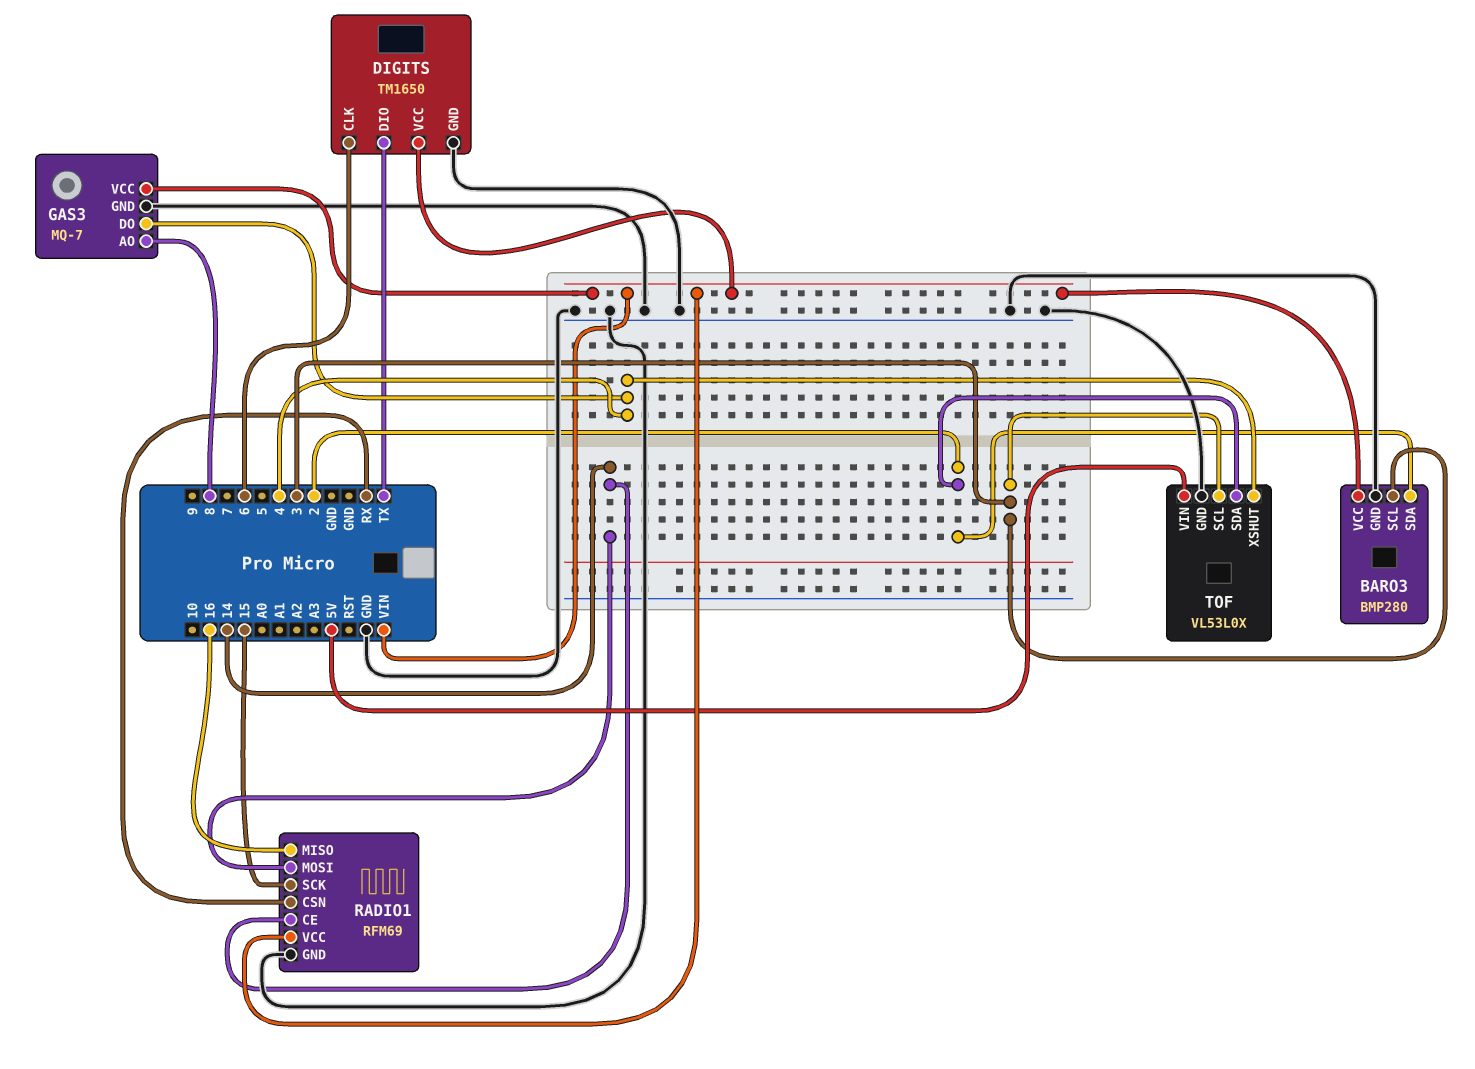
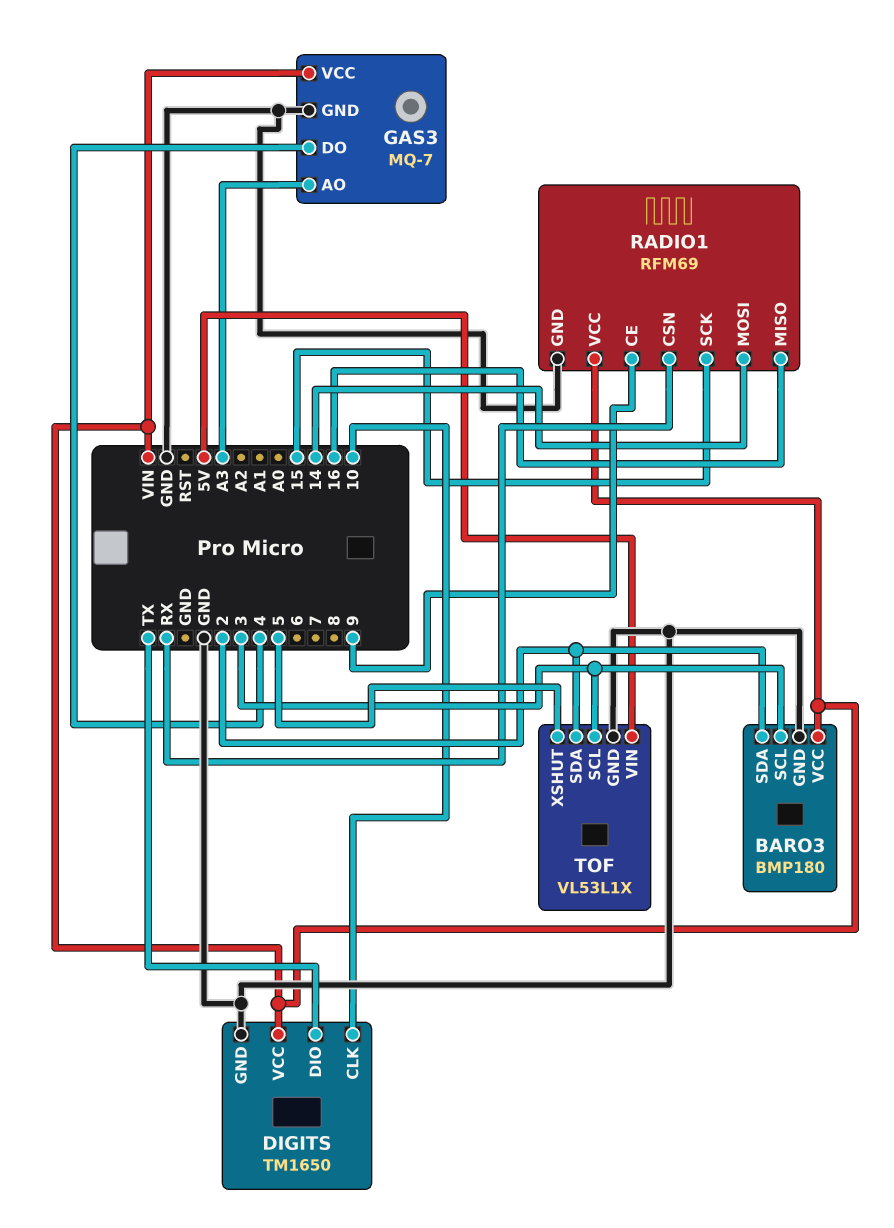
BARO3: BMP280 -> BMP180
DIGITS pin CLK: 6 -> 10
GAS3 pin AO: 8 -> A3
RADIO1 pin CE: 14 -> 9
TOF: VL53L0X -> VL53L1X
TOF pin XSHUT: 4 -> 5

